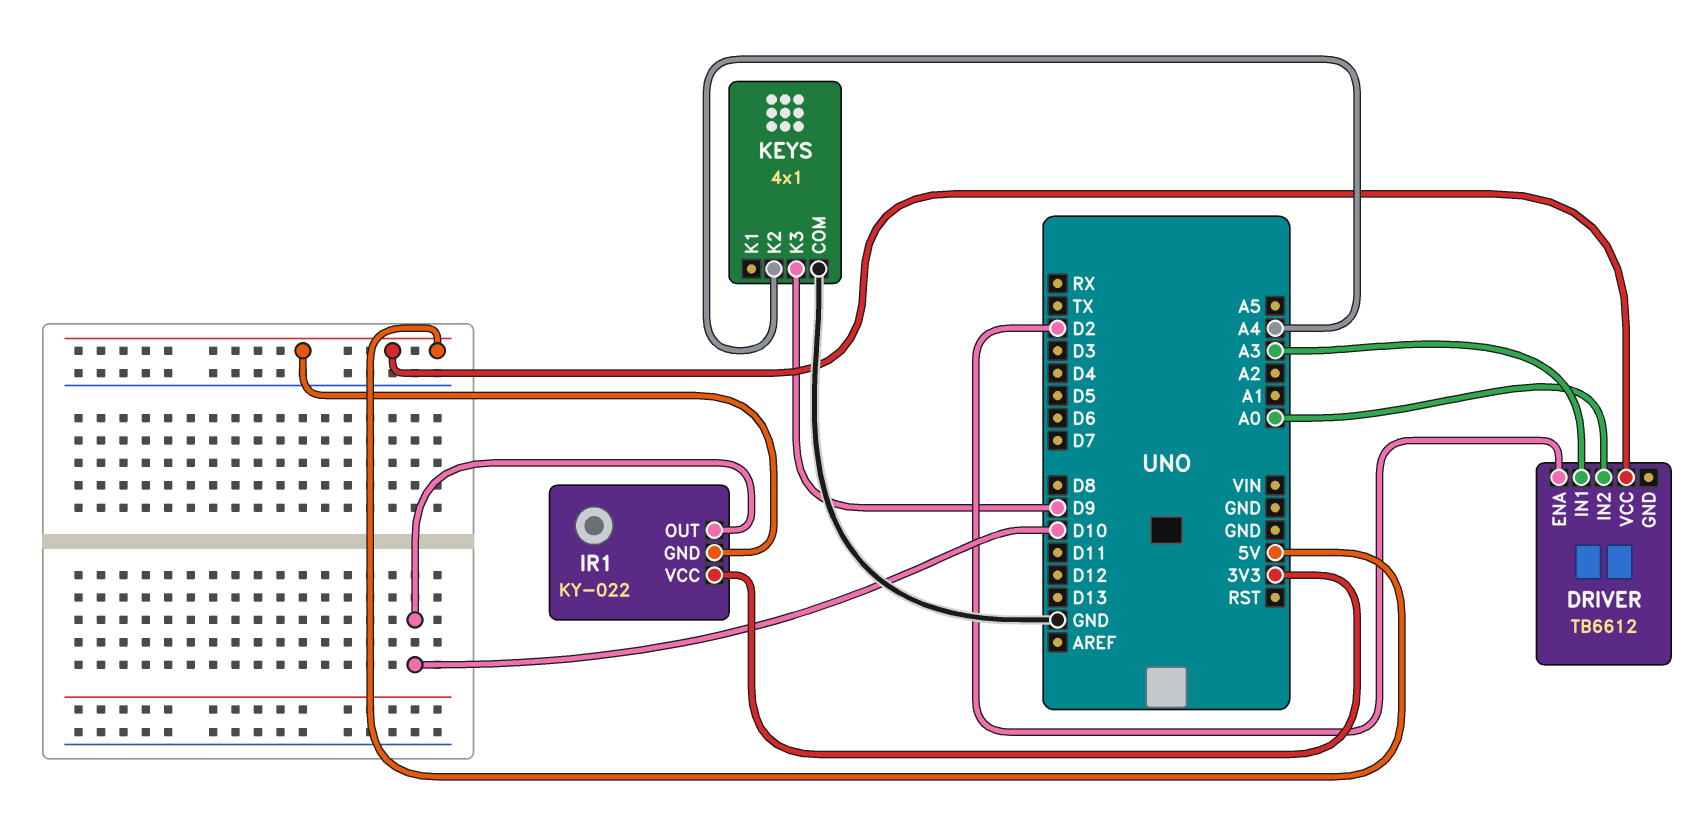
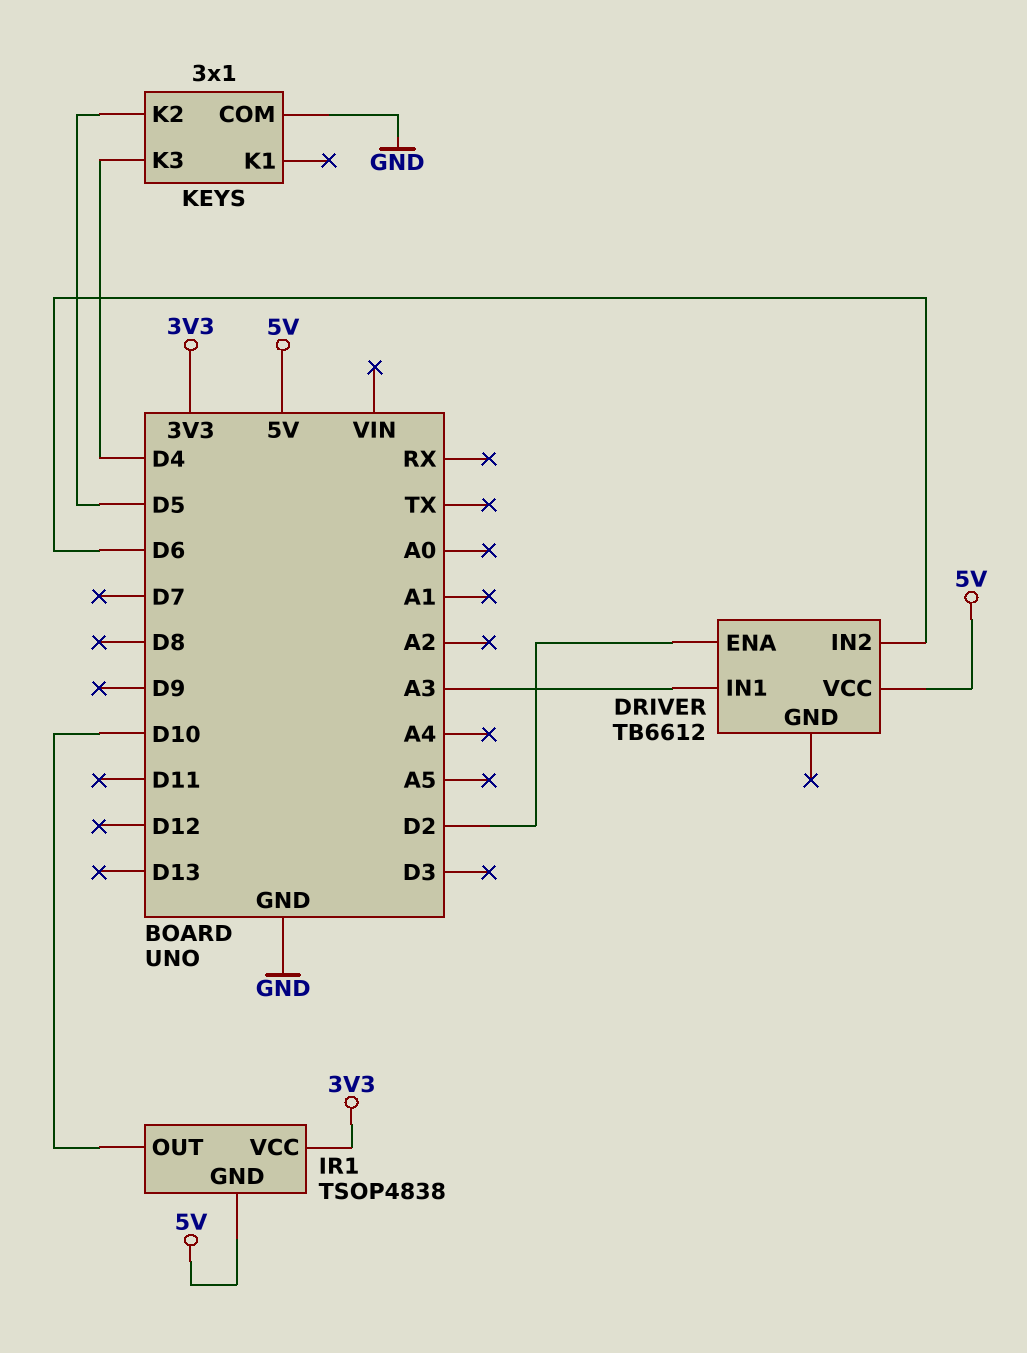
DRIVER pin IN2: A0 -> D6
IR1: KY-022 -> TSOP4838
KEYS: 4x1 -> 3x1
KEYS pin K2: A4 -> D5
KEYS pin K3: D9 -> D4

